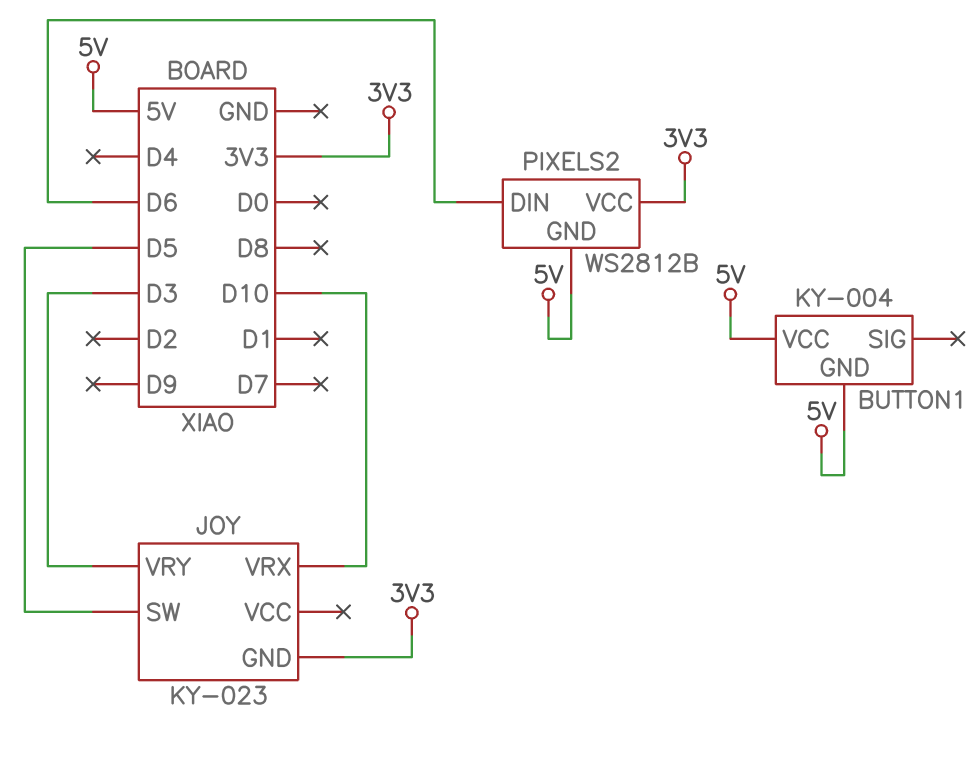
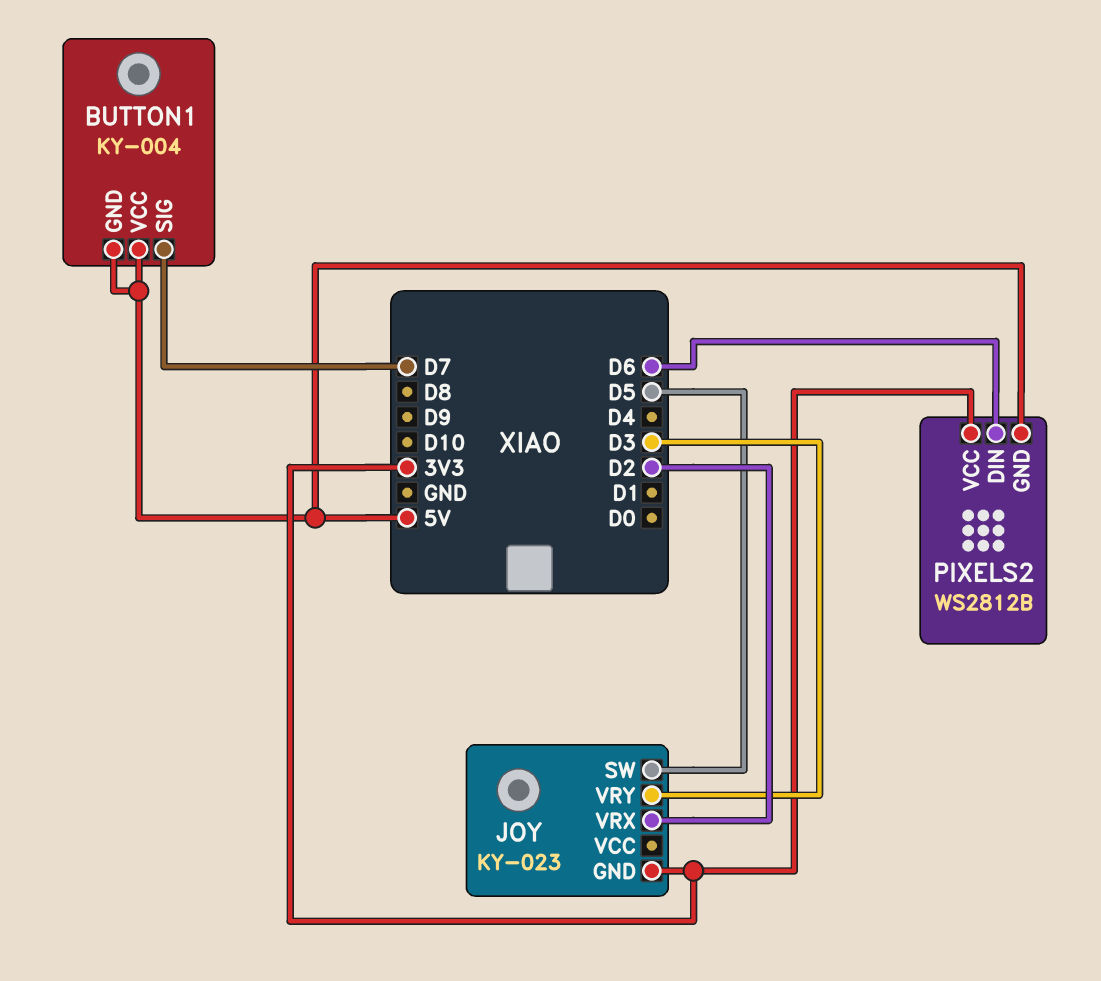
BUTTON1 pin SIG: none -> D7
JOY pin VRX: D10 -> D2

